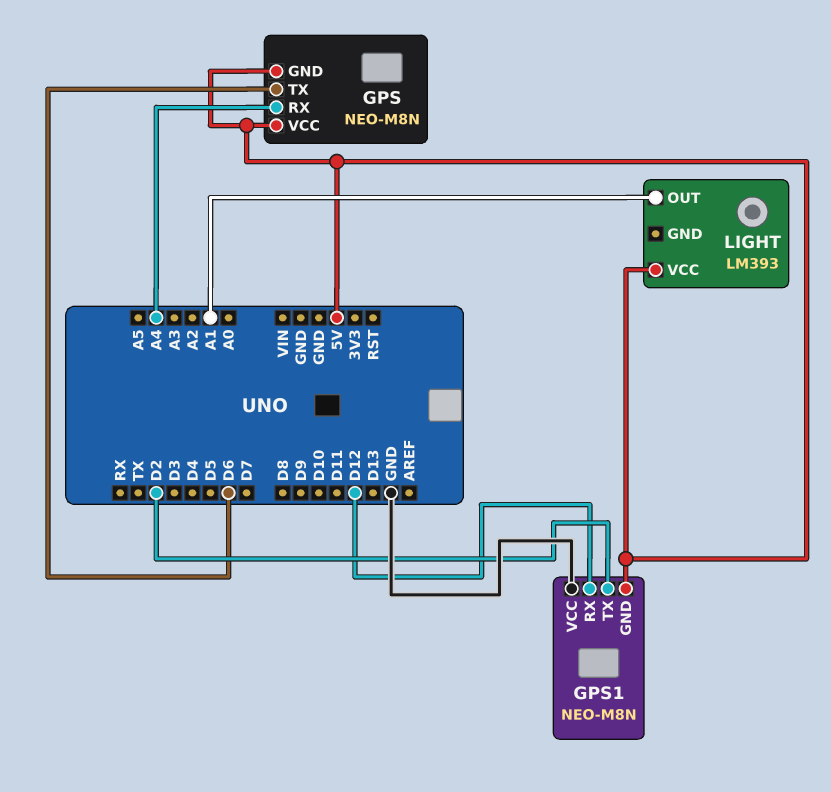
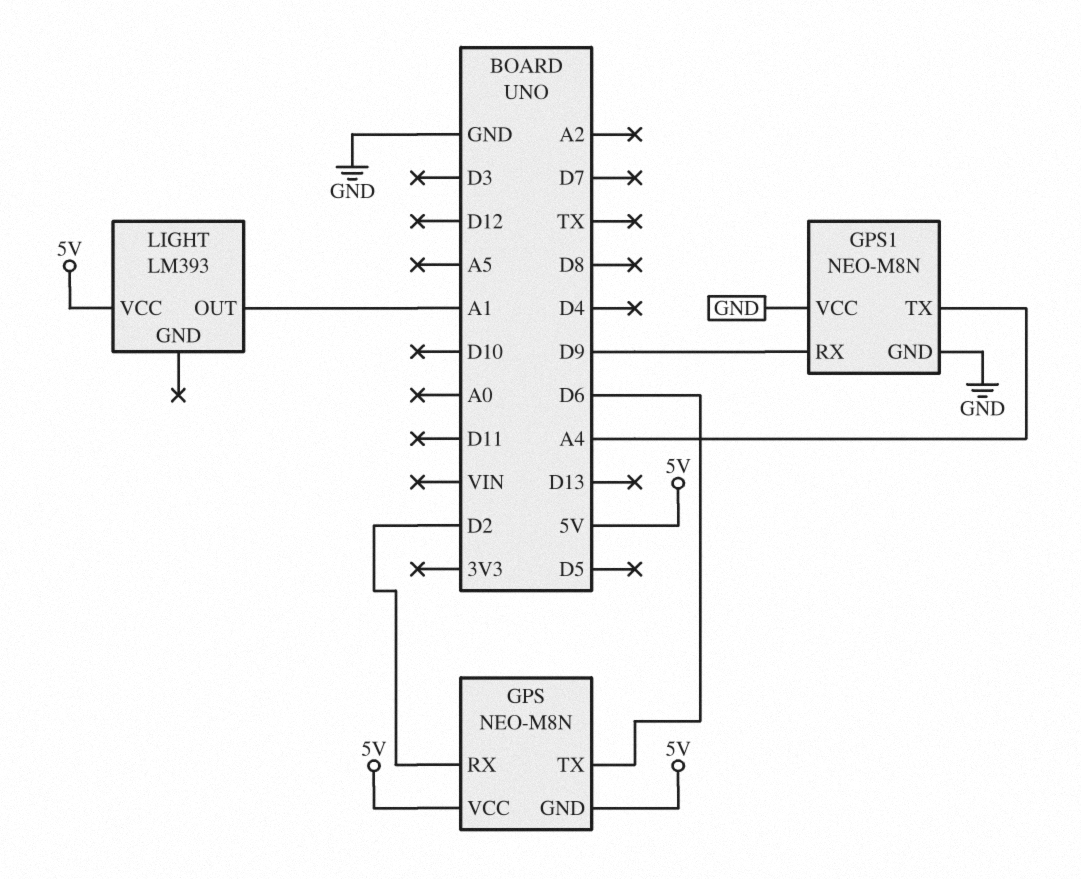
GPS pin RX: A4 -> D2
GPS1 pin GND: 5V -> GND
GPS1 pin RX: D12 -> D9
GPS1 pin TX: D2 -> A4

